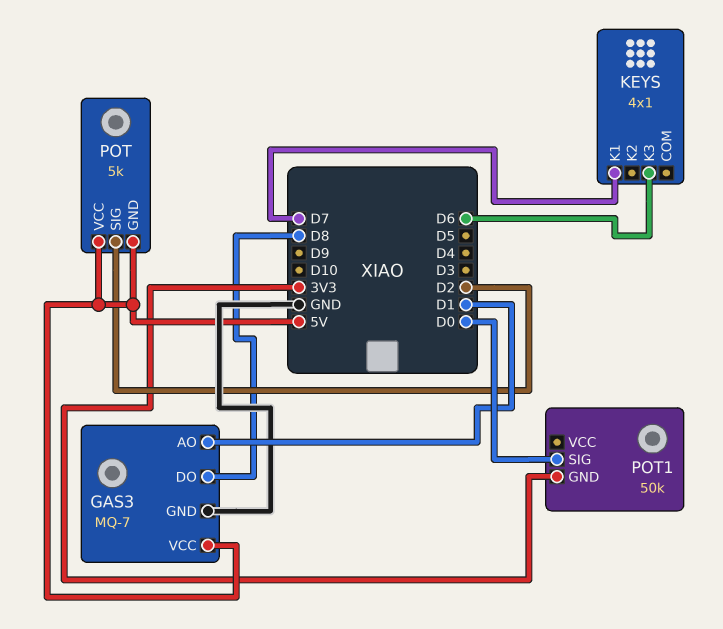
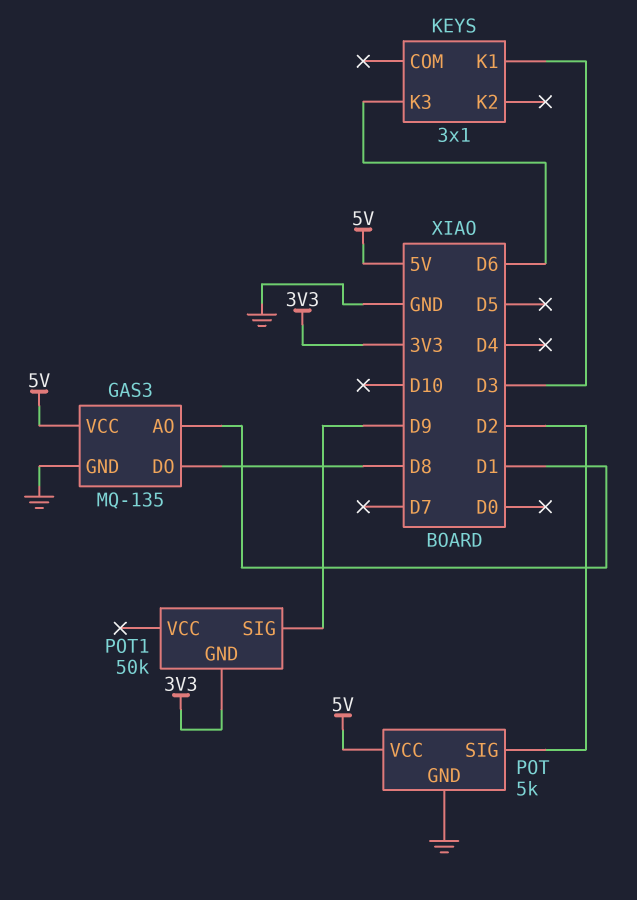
GAS3: MQ-7 -> MQ-135
KEYS: 4x1 -> 3x1
KEYS pin K1: D7 -> D3
POT pin GND: 5V -> GND
POT1 pin SIG: D0 -> D9

